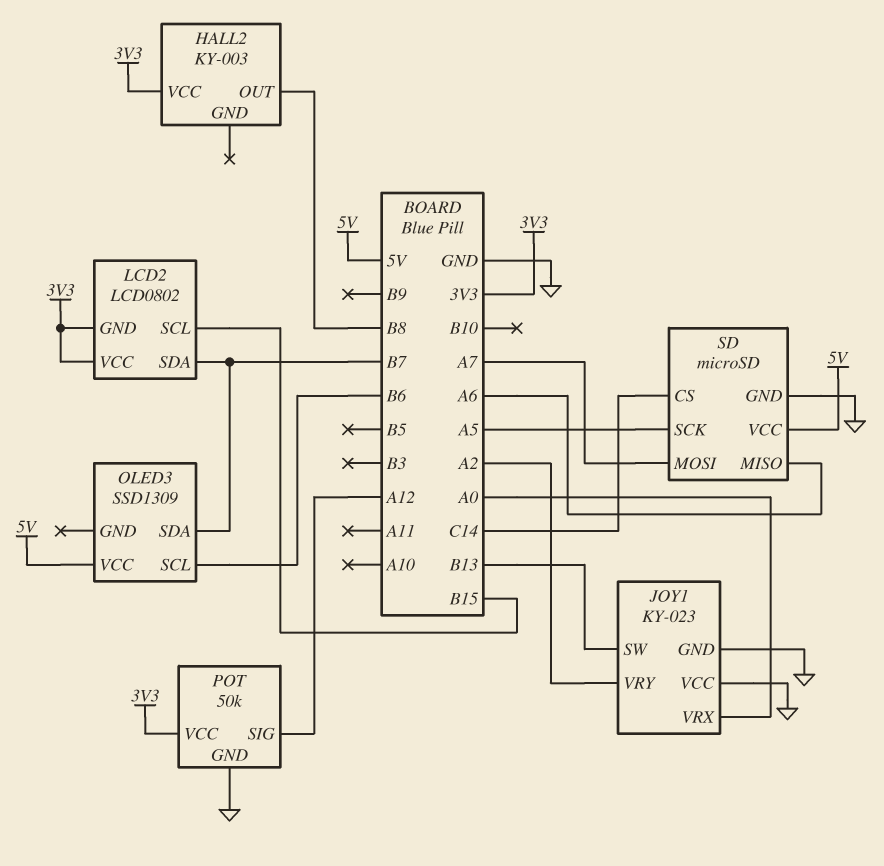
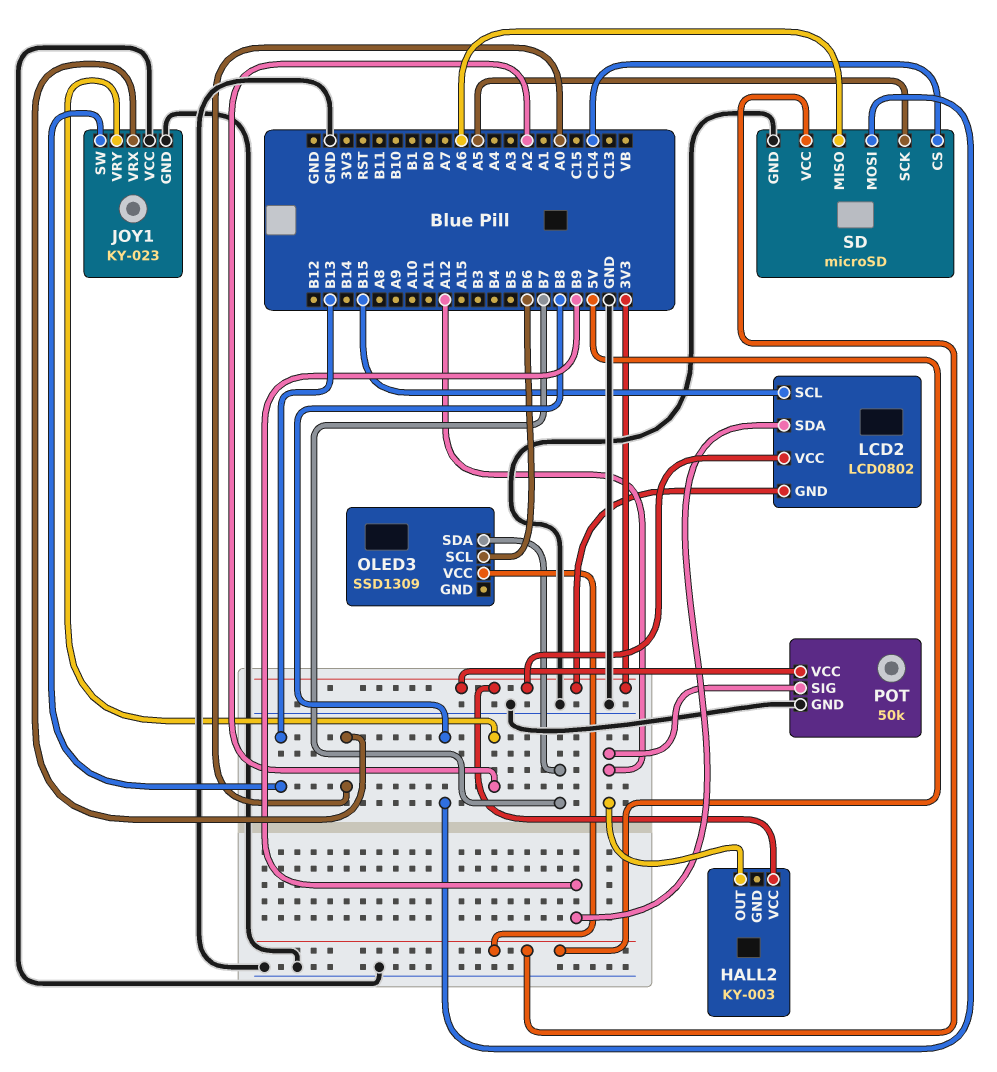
HALL2 pin OUT: B8 -> A12
LCD2 pin SDA: B7 -> B9
SD pin MOSI: A7 -> B8

